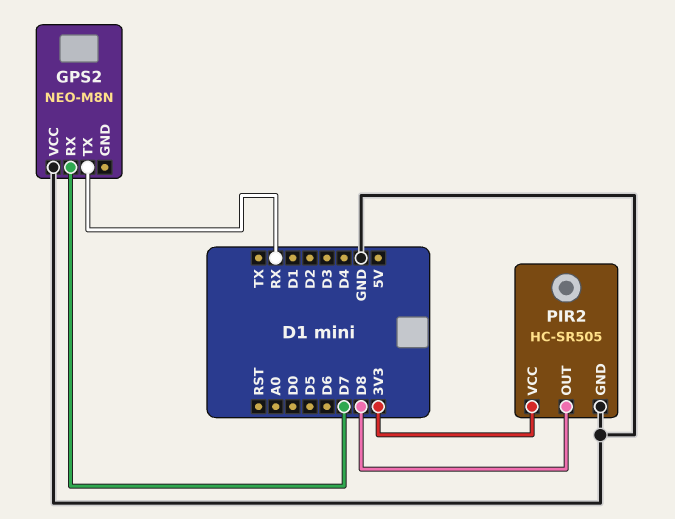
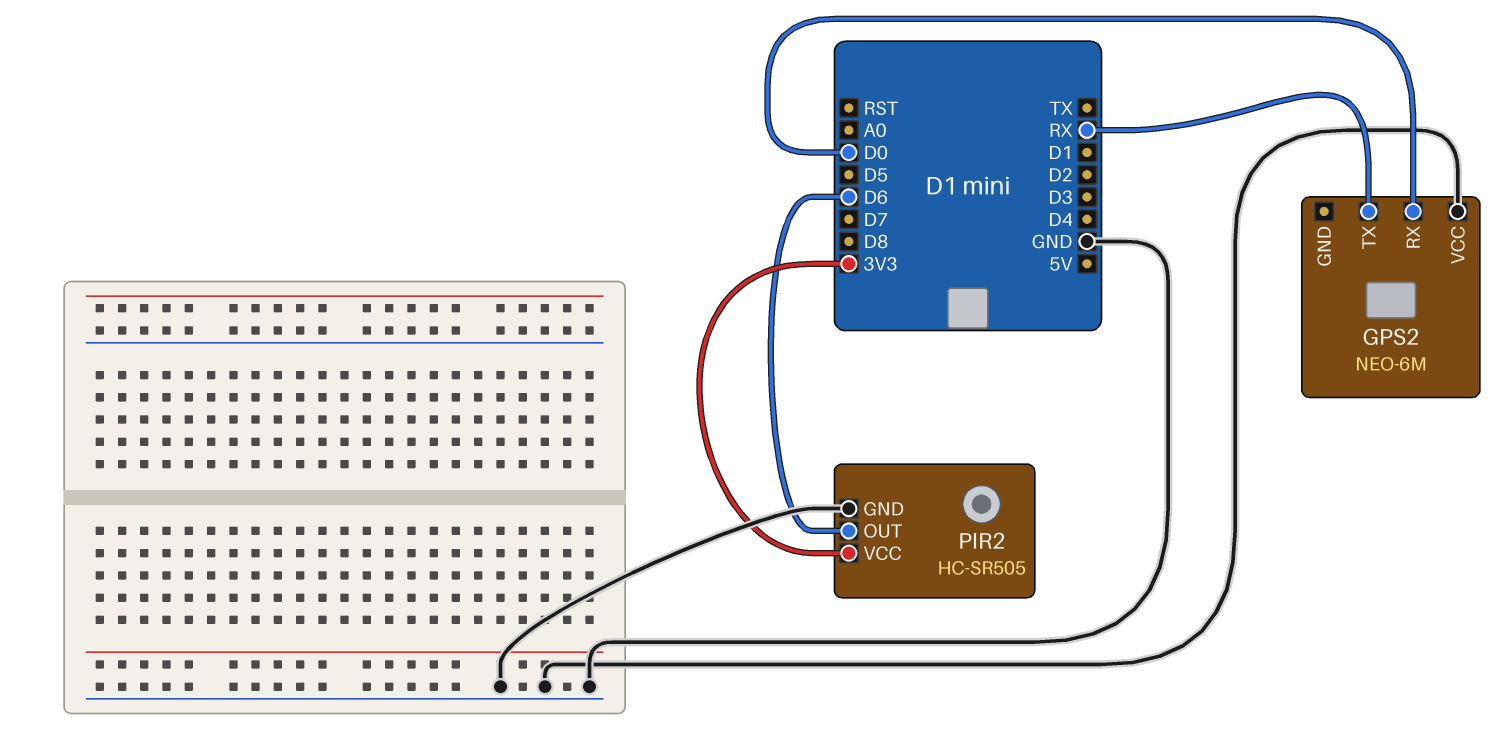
GPS2: NEO-M8N -> NEO-6M
GPS2 pin RX: D7 -> D0
PIR2 pin OUT: D8 -> D6

